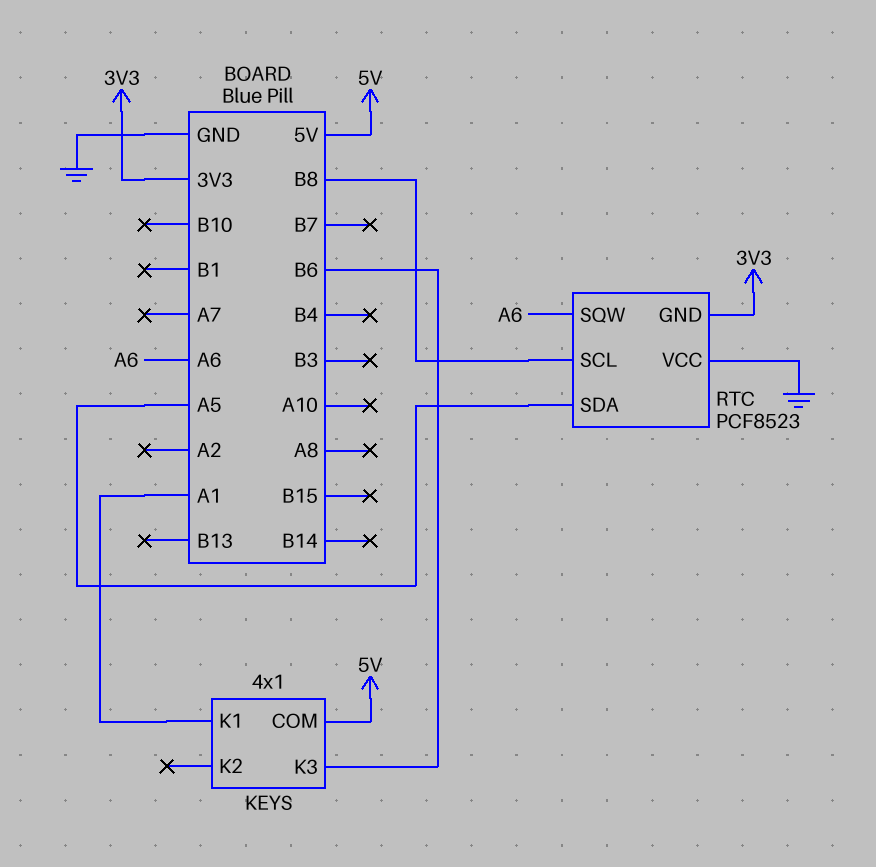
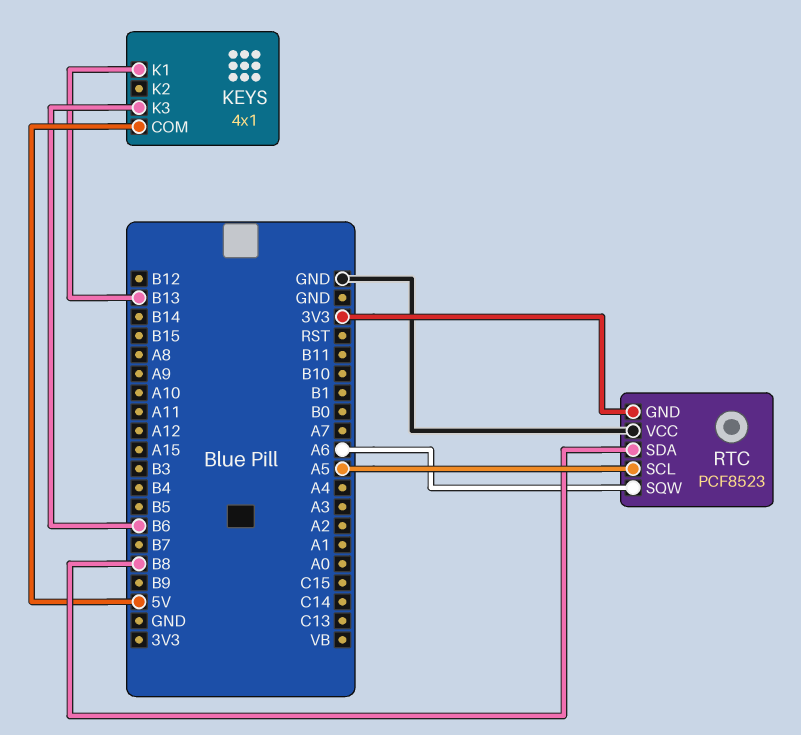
KEYS pin K1: A1 -> B13
RTC pin SCL: B8 -> A5
RTC pin SDA: A5 -> B8

